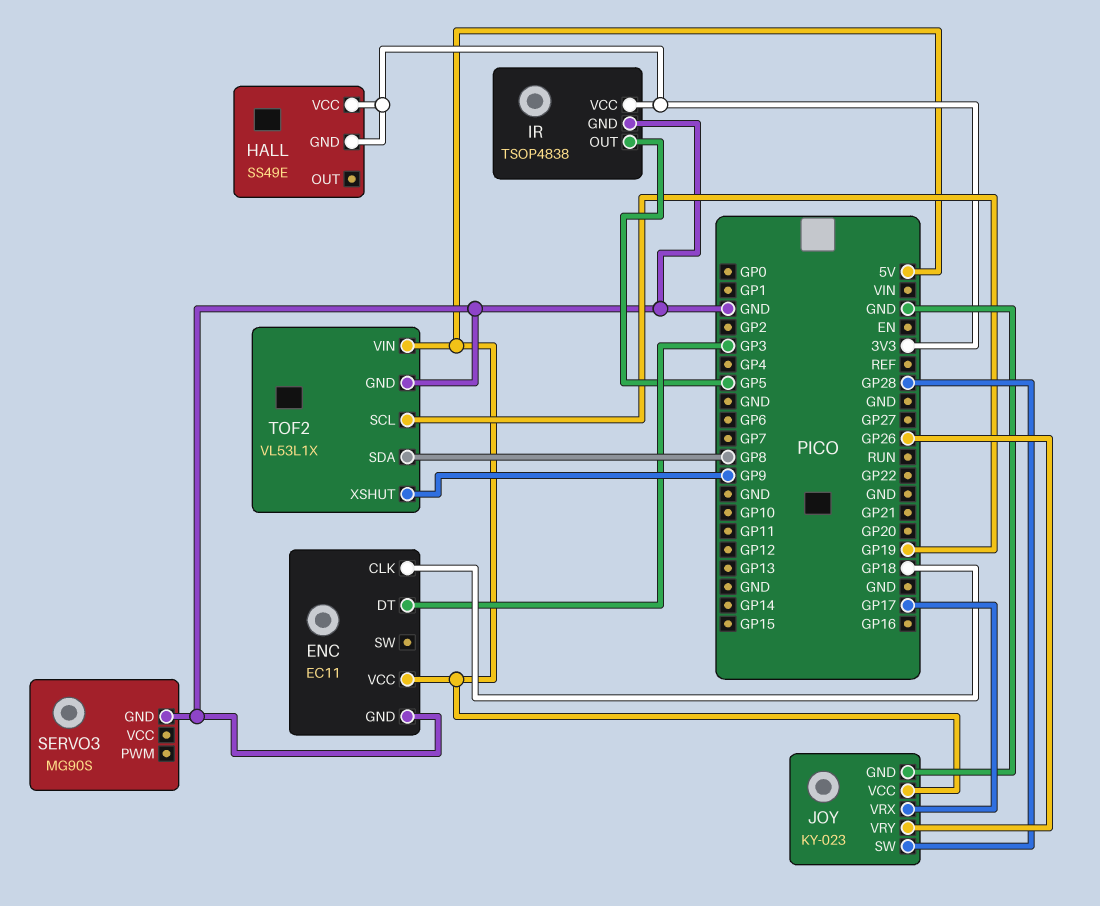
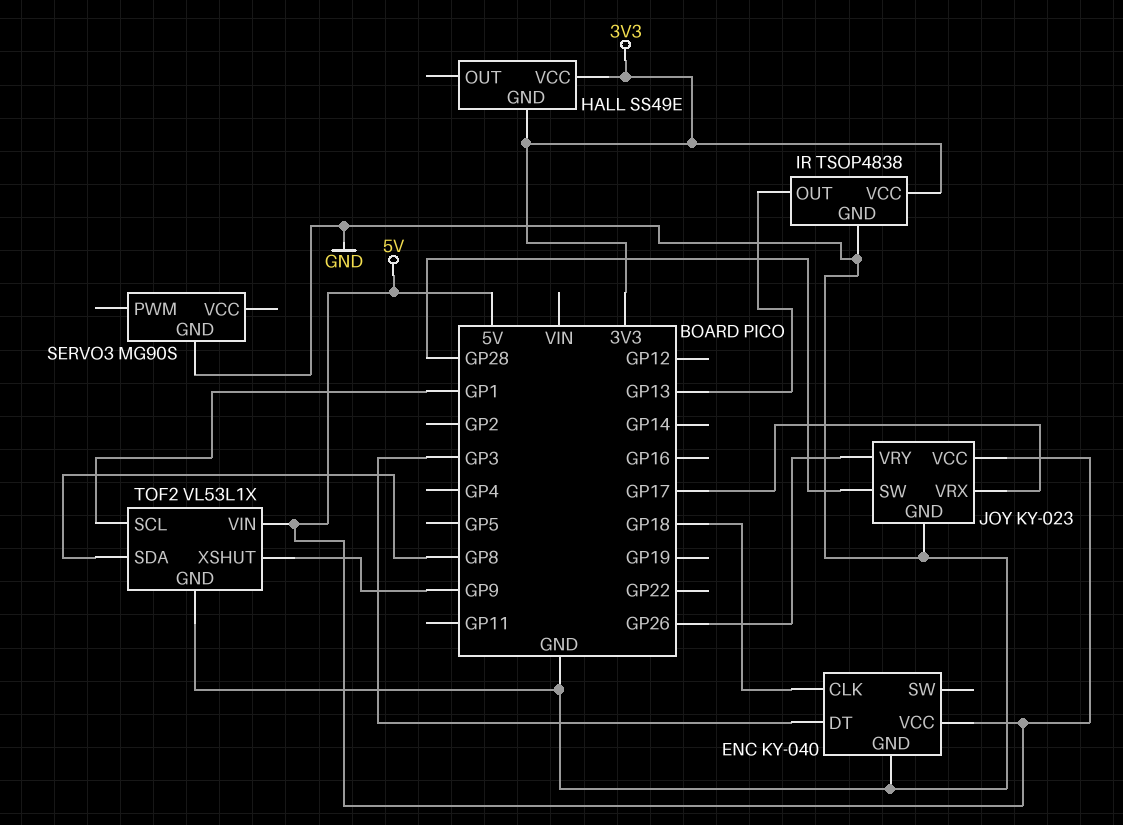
ENC: EC11 -> KY-040
IR pin OUT: GP5 -> GP13
TOF2 pin SCL: GP19 -> GP1

